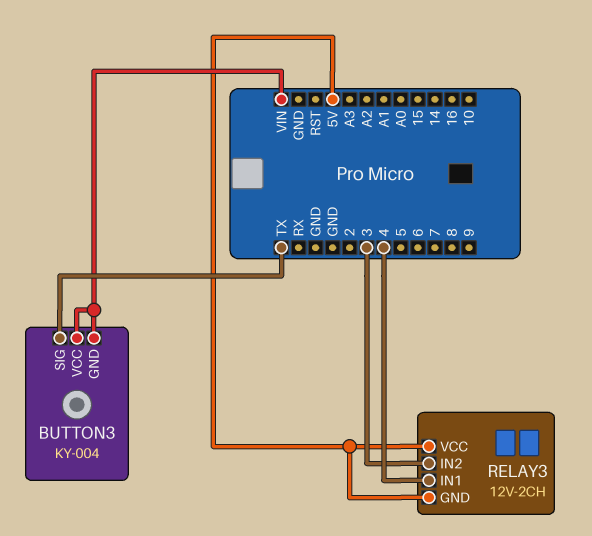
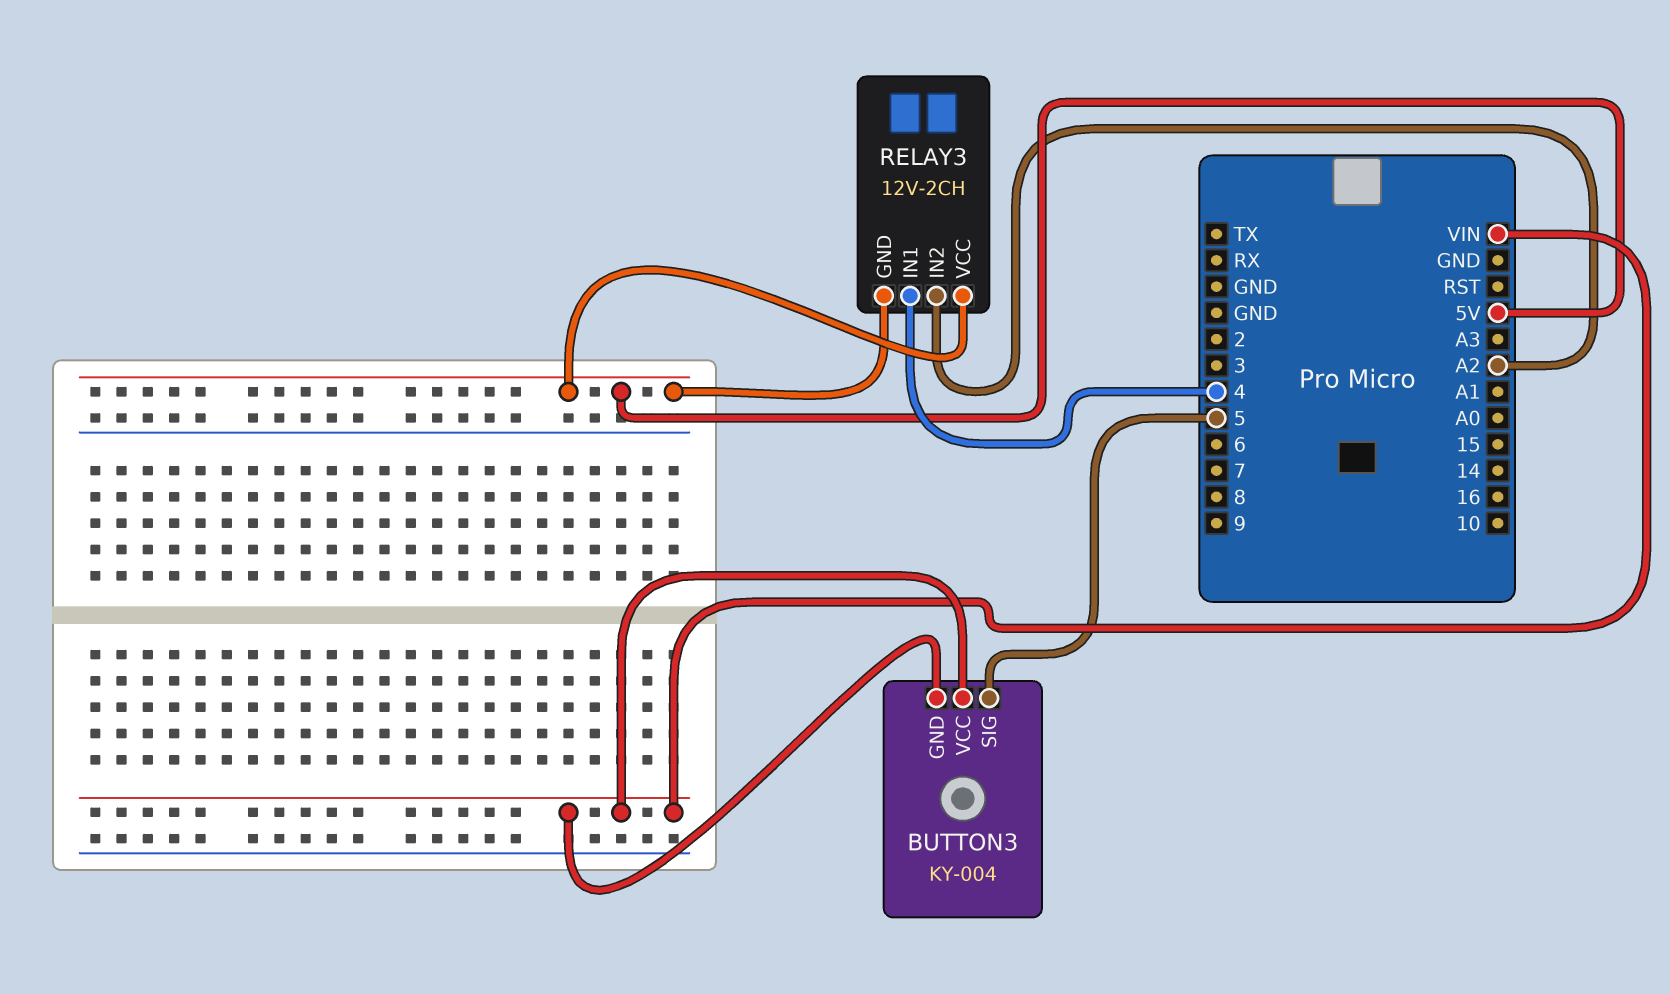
BUTTON3 pin SIG: TX -> 5
RELAY3 pin IN2: 3 -> A2

